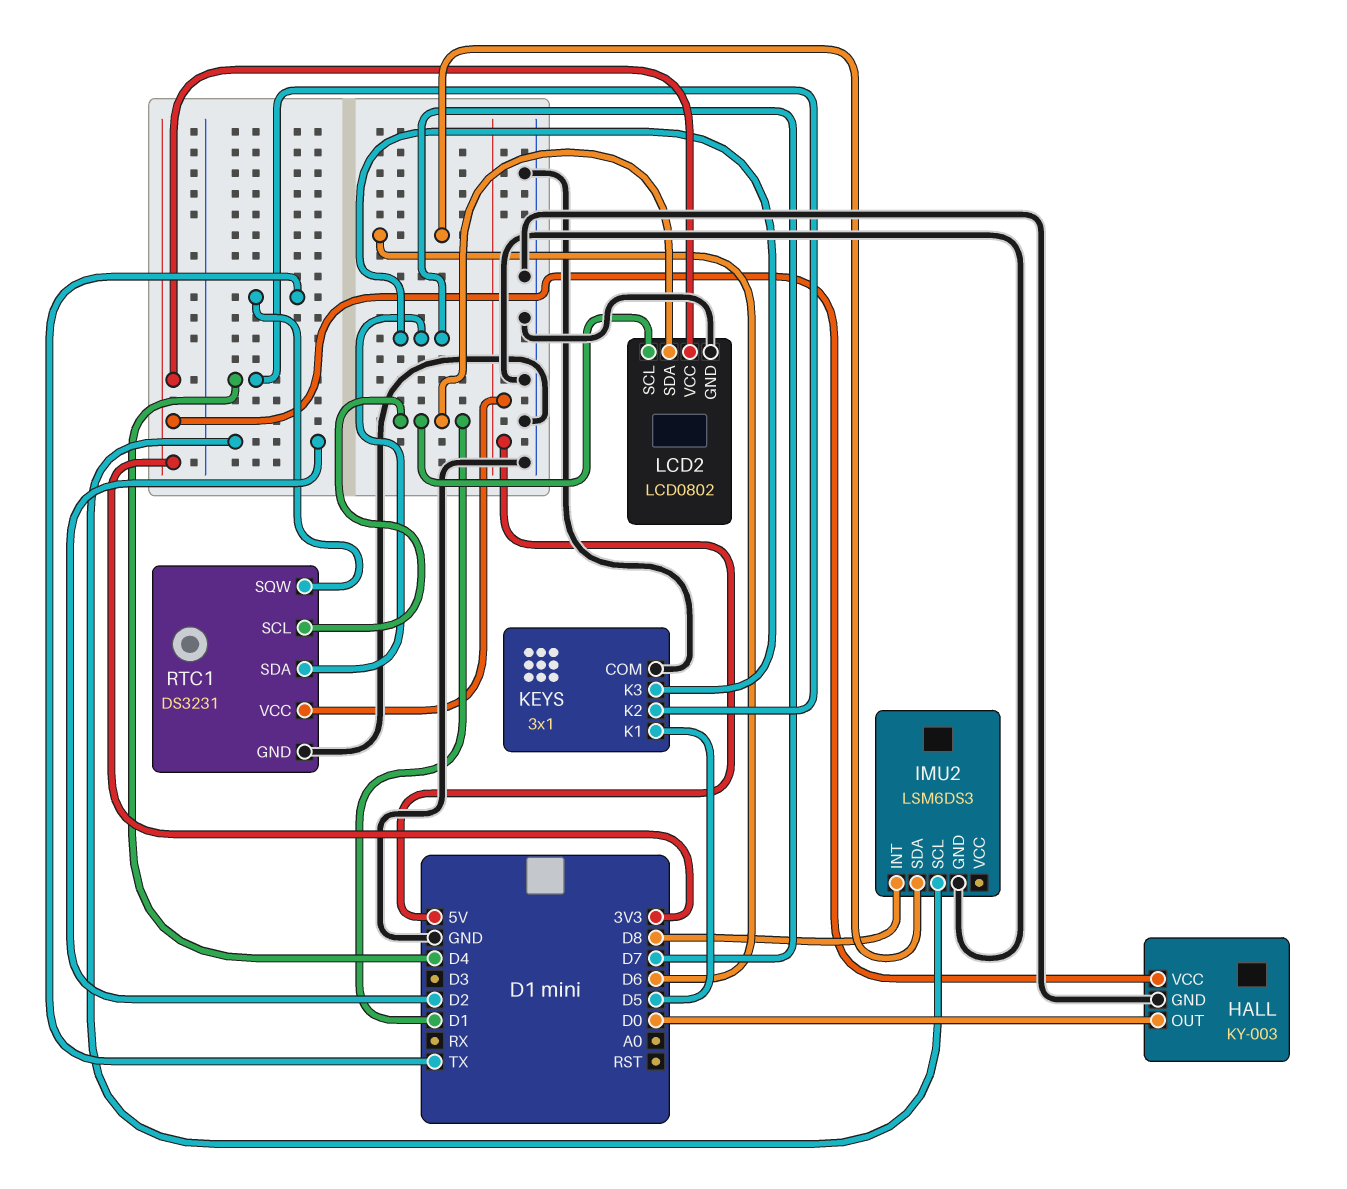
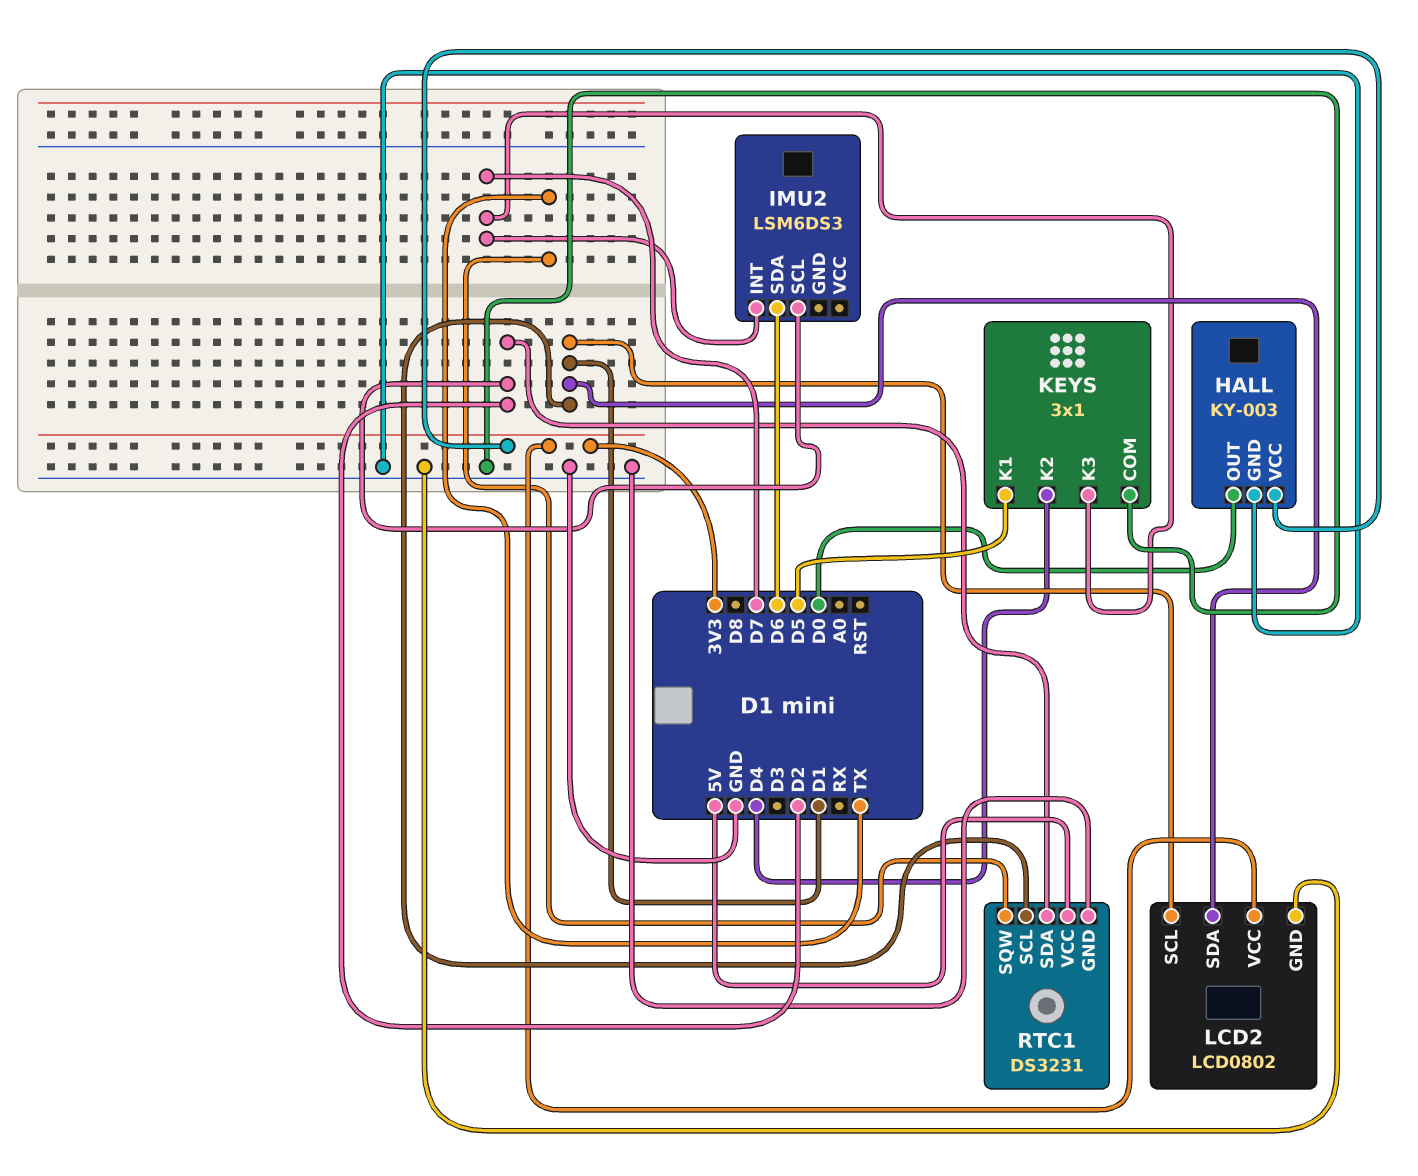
IMU2 pin GND: GND -> none
IMU2 pin INT: D8 -> D7
RTC1 pin SDA: D7 -> D2

